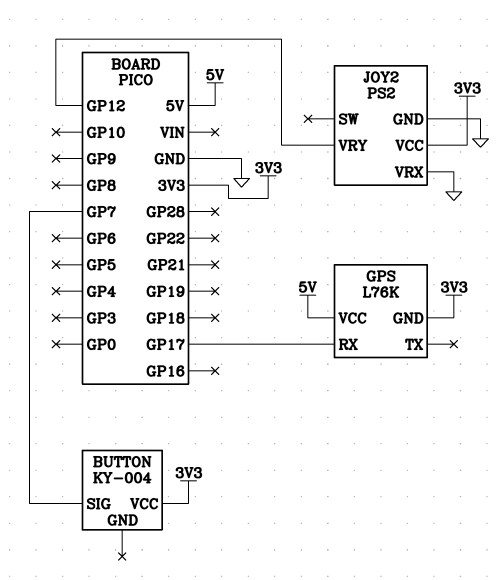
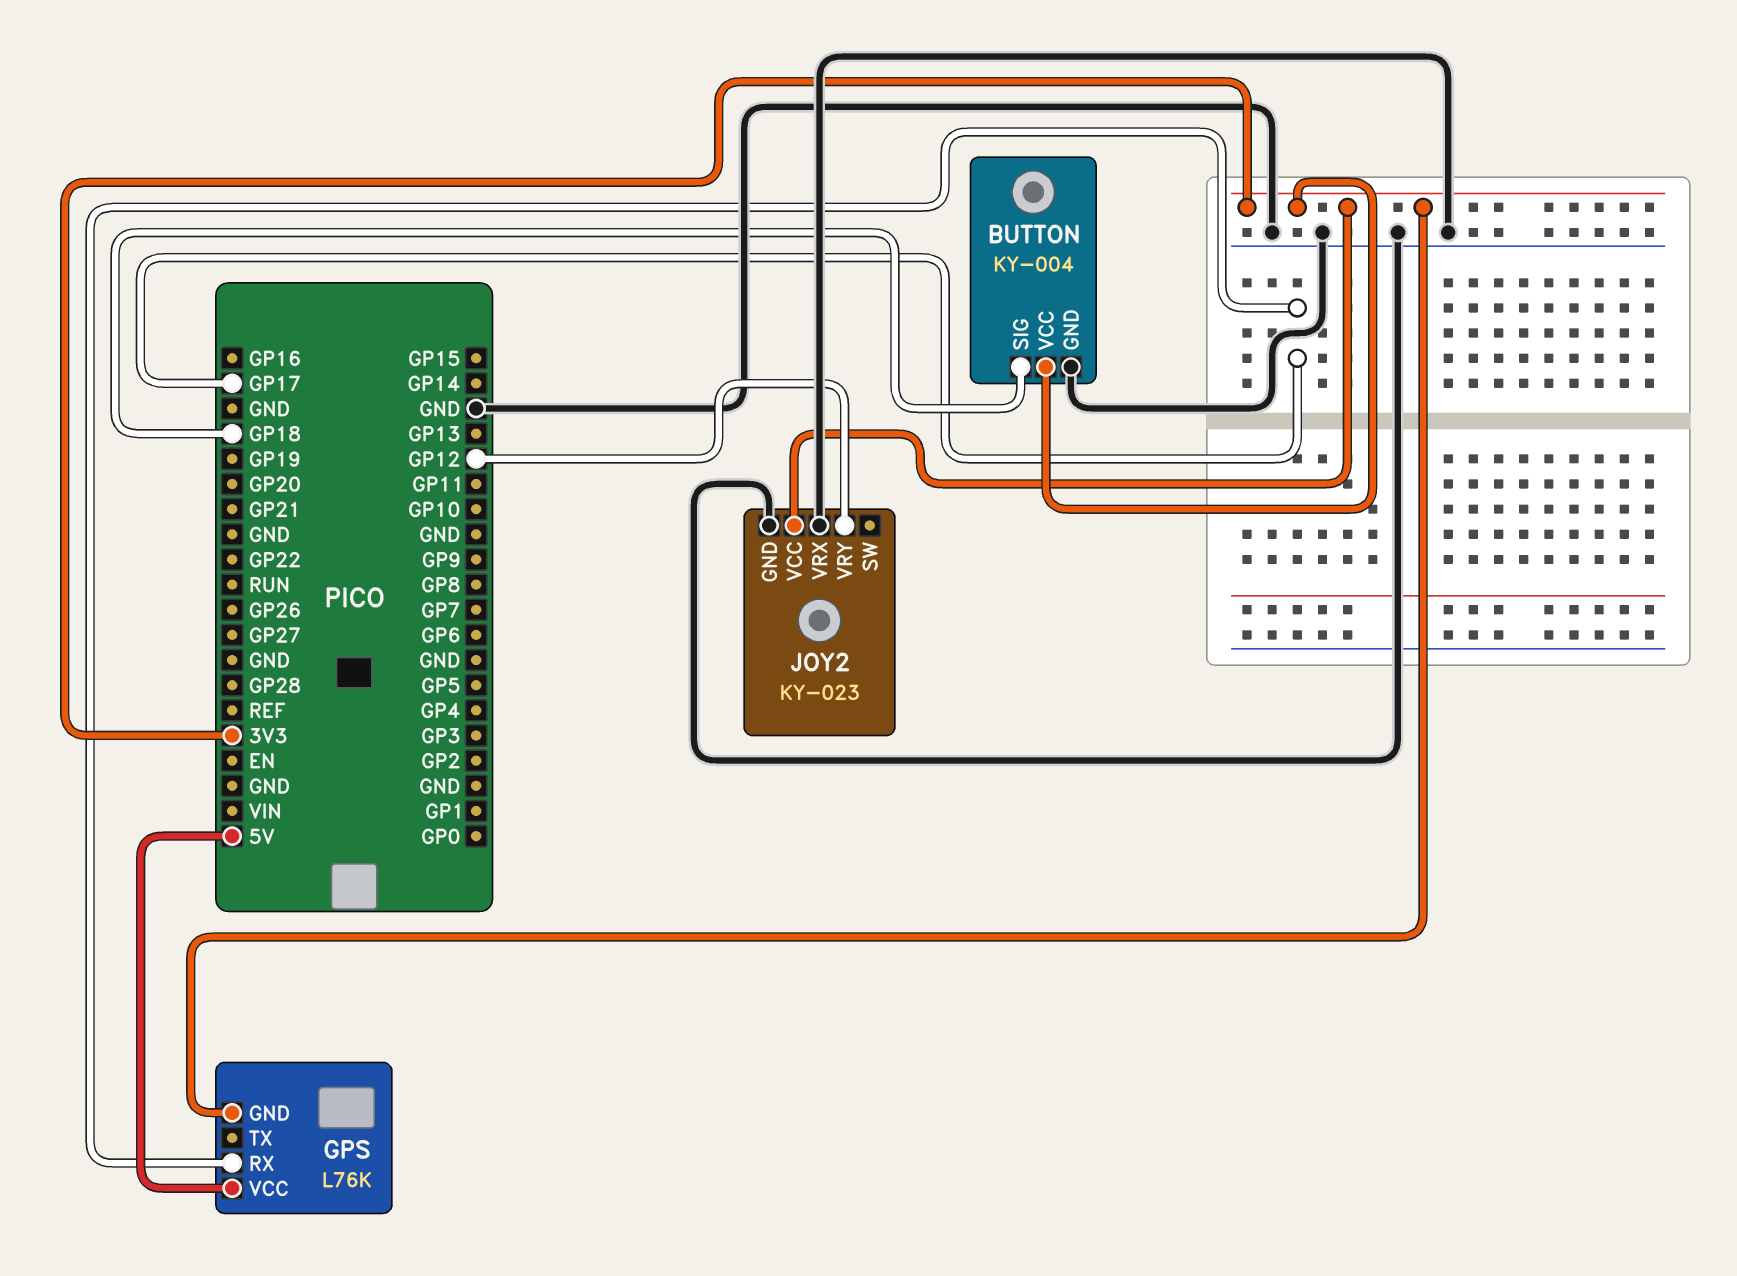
BUTTON pin GND: none -> GND
BUTTON pin SIG: GP7 -> GP18
JOY2: PS2 -> KY-023

